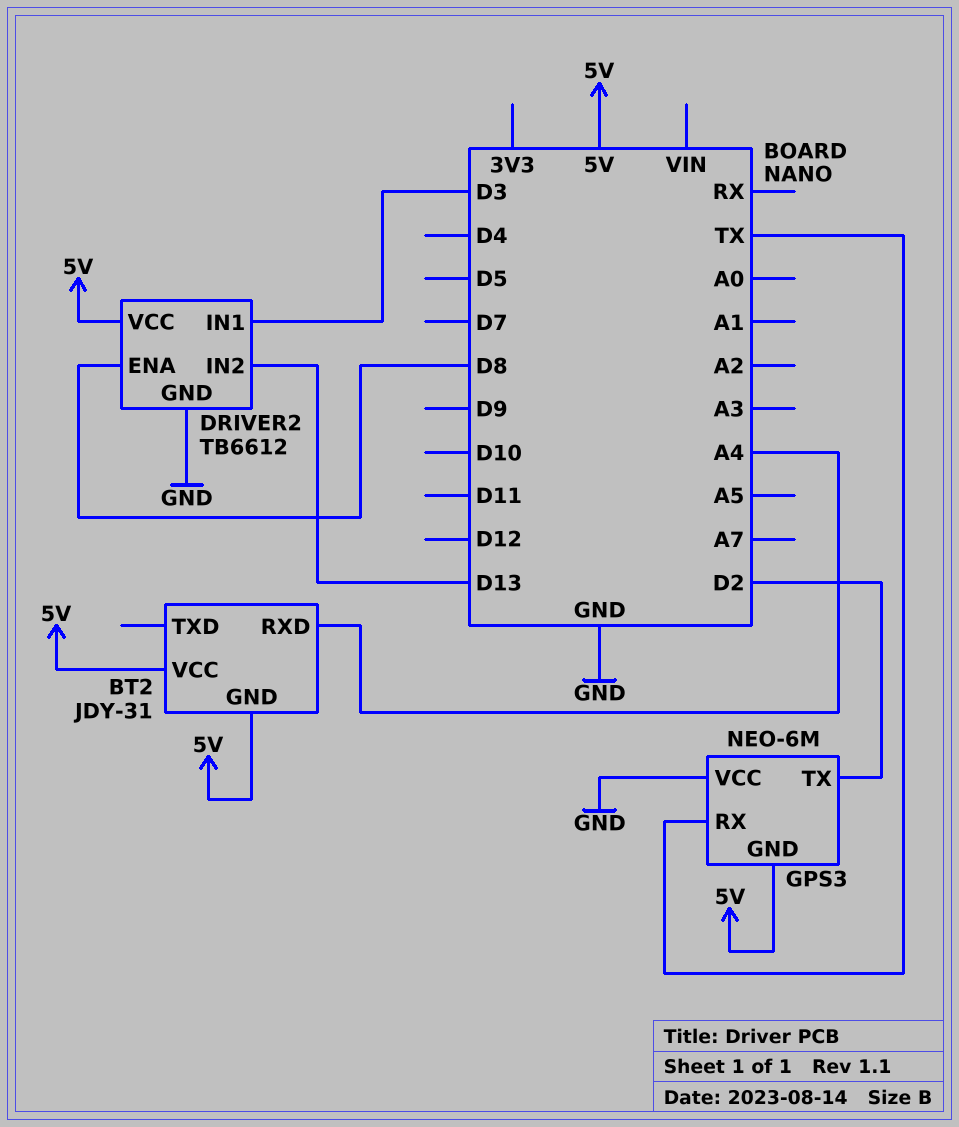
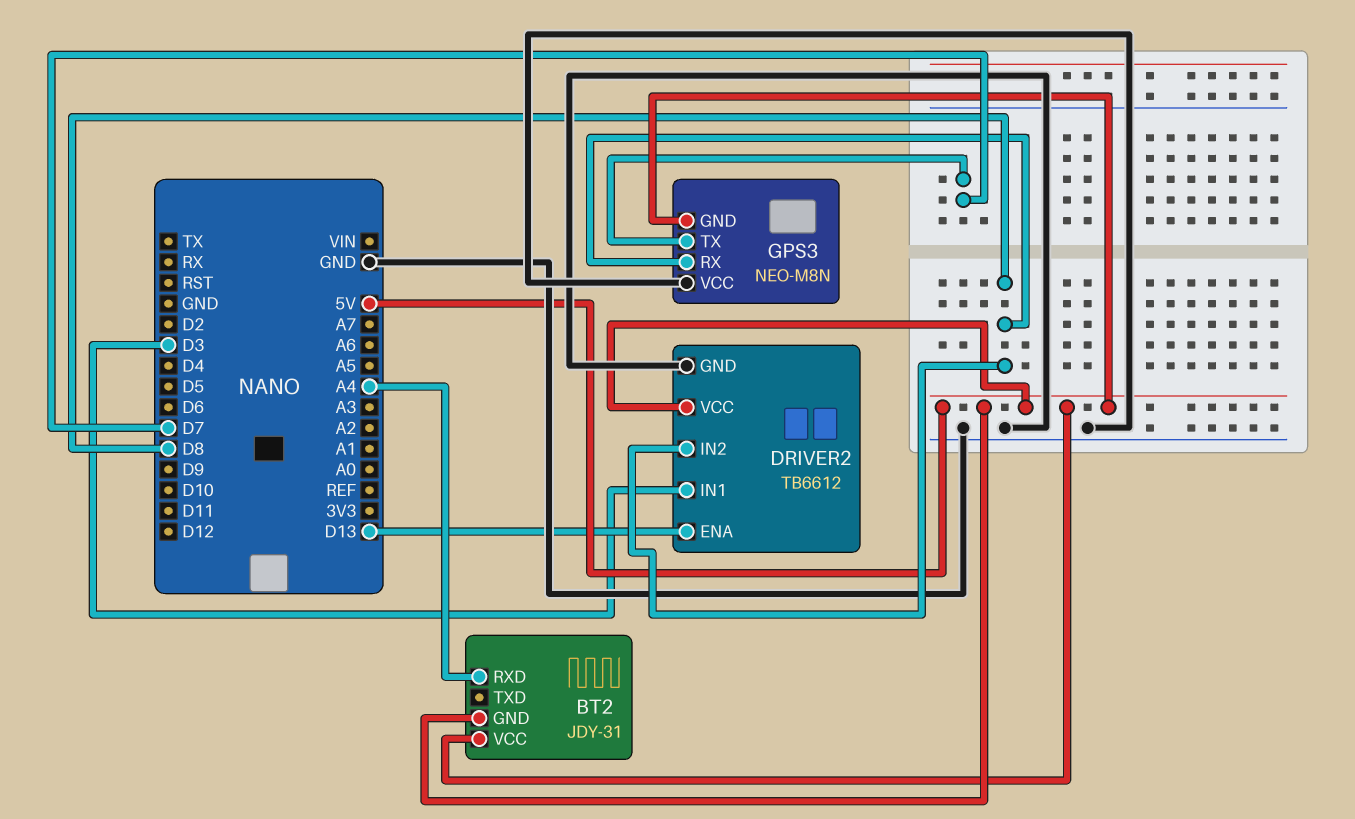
DRIVER2 pin ENA: D8 -> D13
DRIVER2 pin IN2: D13 -> D8
GPS3: NEO-6M -> NEO-M8N
GPS3 pin RX: TX -> D8
GPS3 pin TX: D2 -> D7

